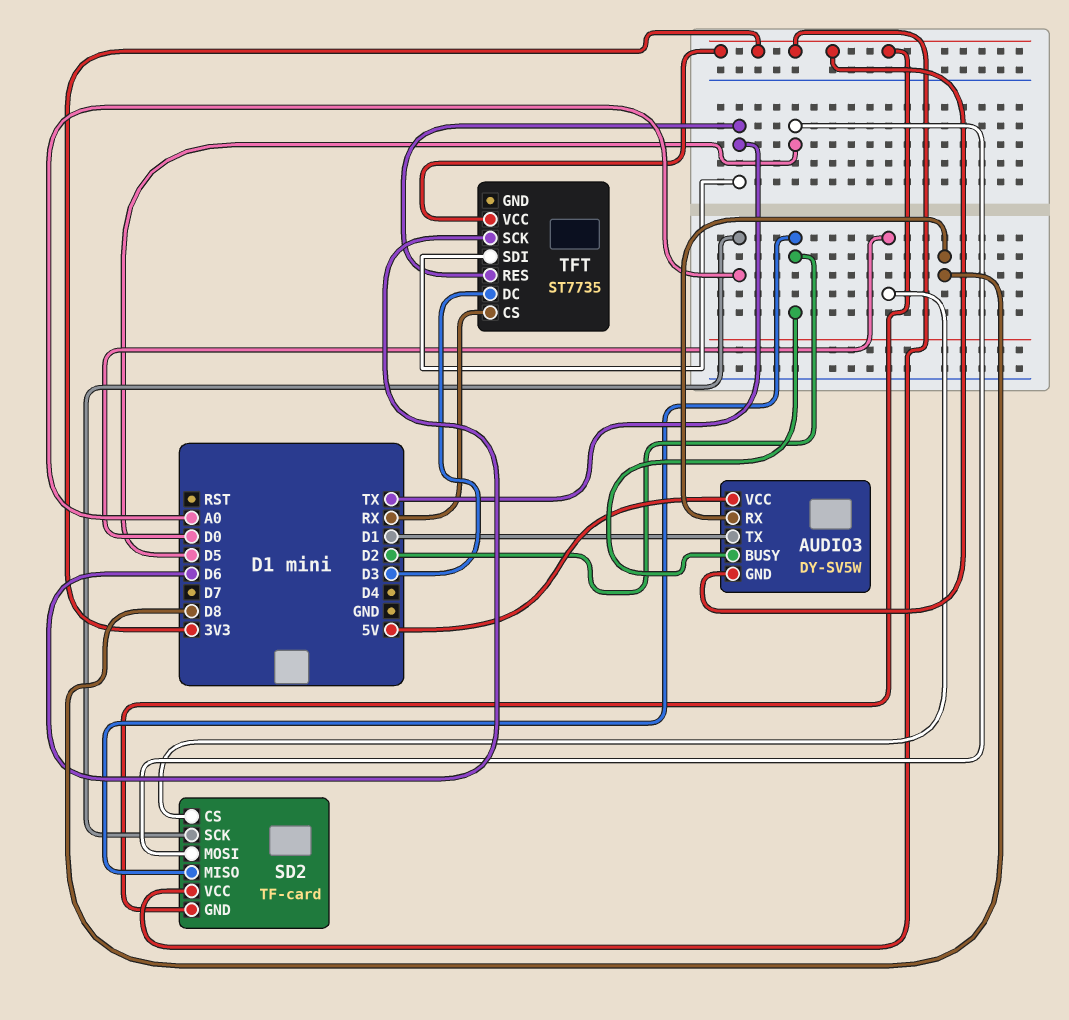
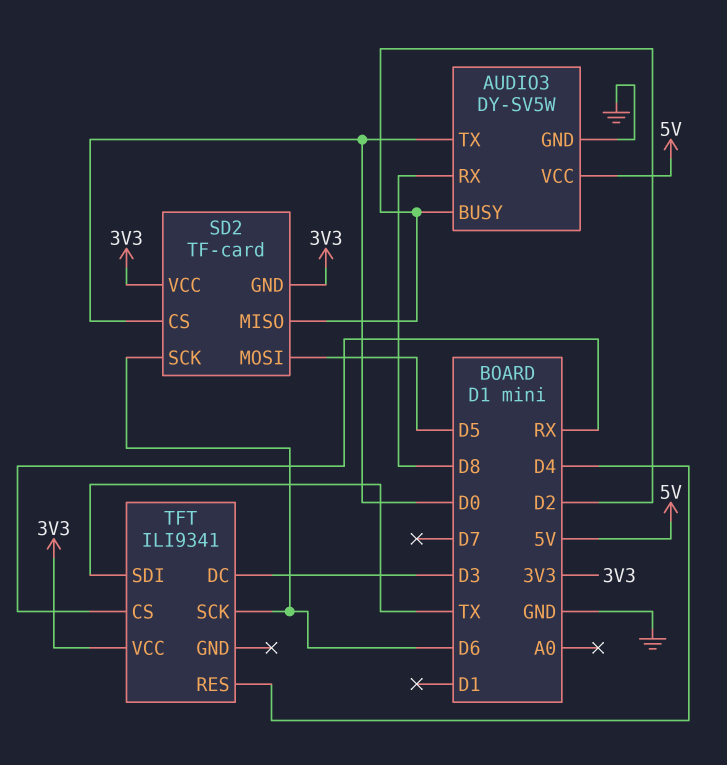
AUDIO3 pin GND: 3V3 -> GND
AUDIO3 pin TX: D1 -> D0
SD2 pin SCK: A0 -> D6
TFT: ST7735 -> ILI9341
TFT pin RES: TX -> D4

